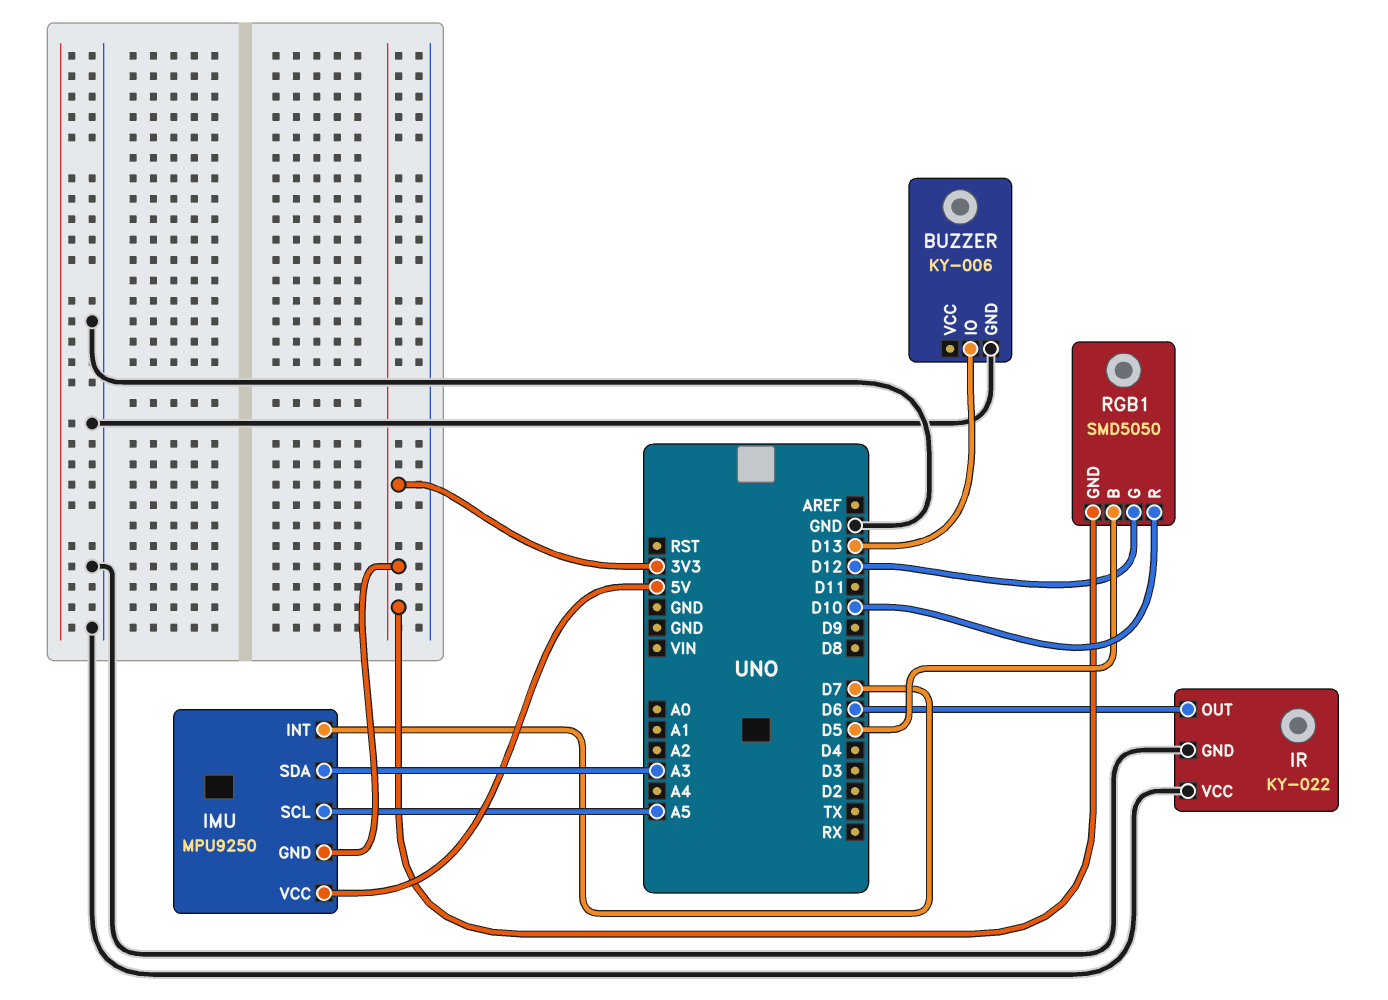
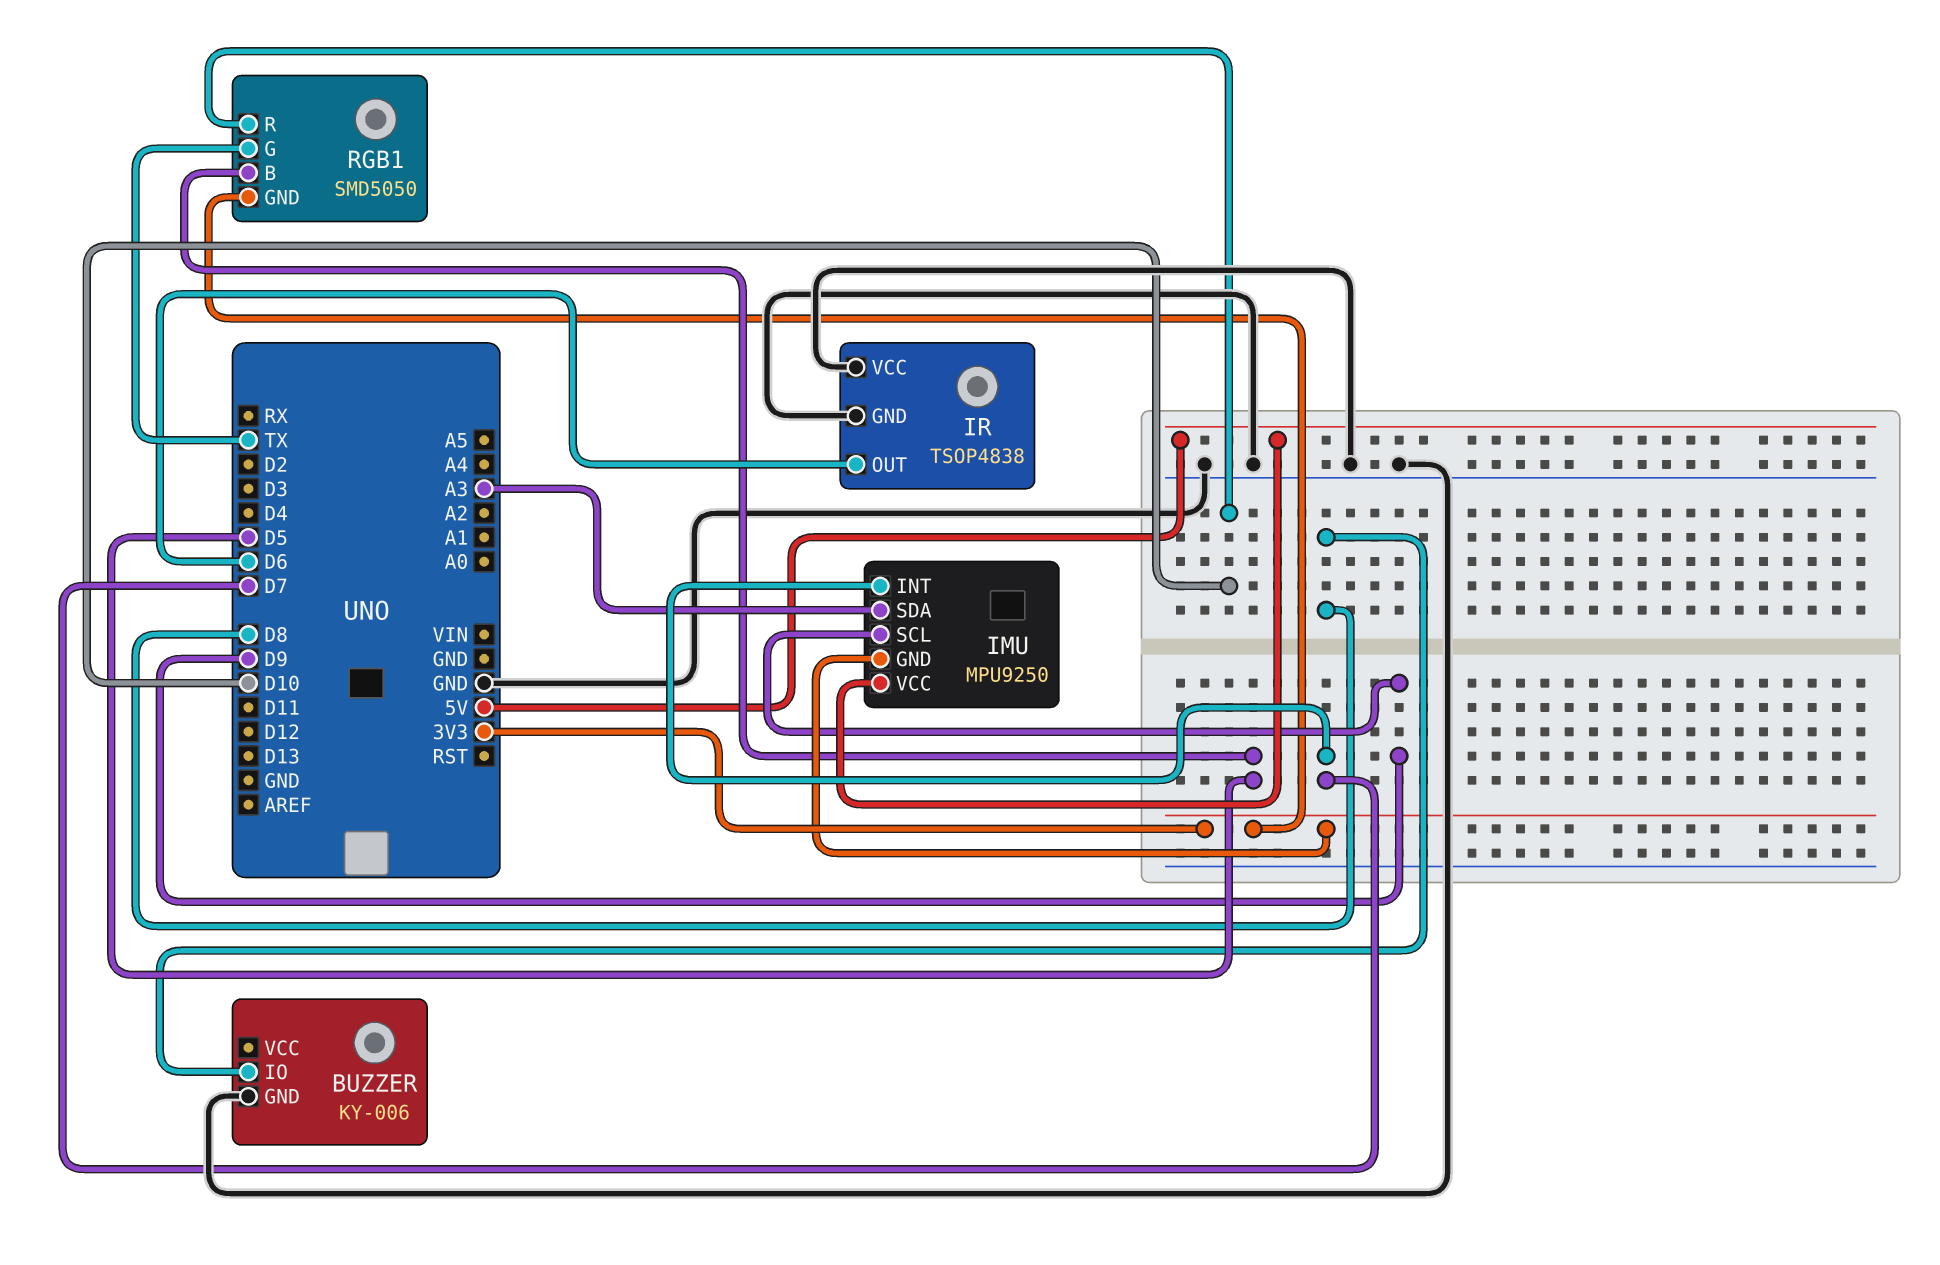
BUZZER pin IO: D13 -> D8
IMU pin SCL: A5 -> D9
IR: KY-022 -> TSOP4838
RGB1 pin G: D12 -> TX

